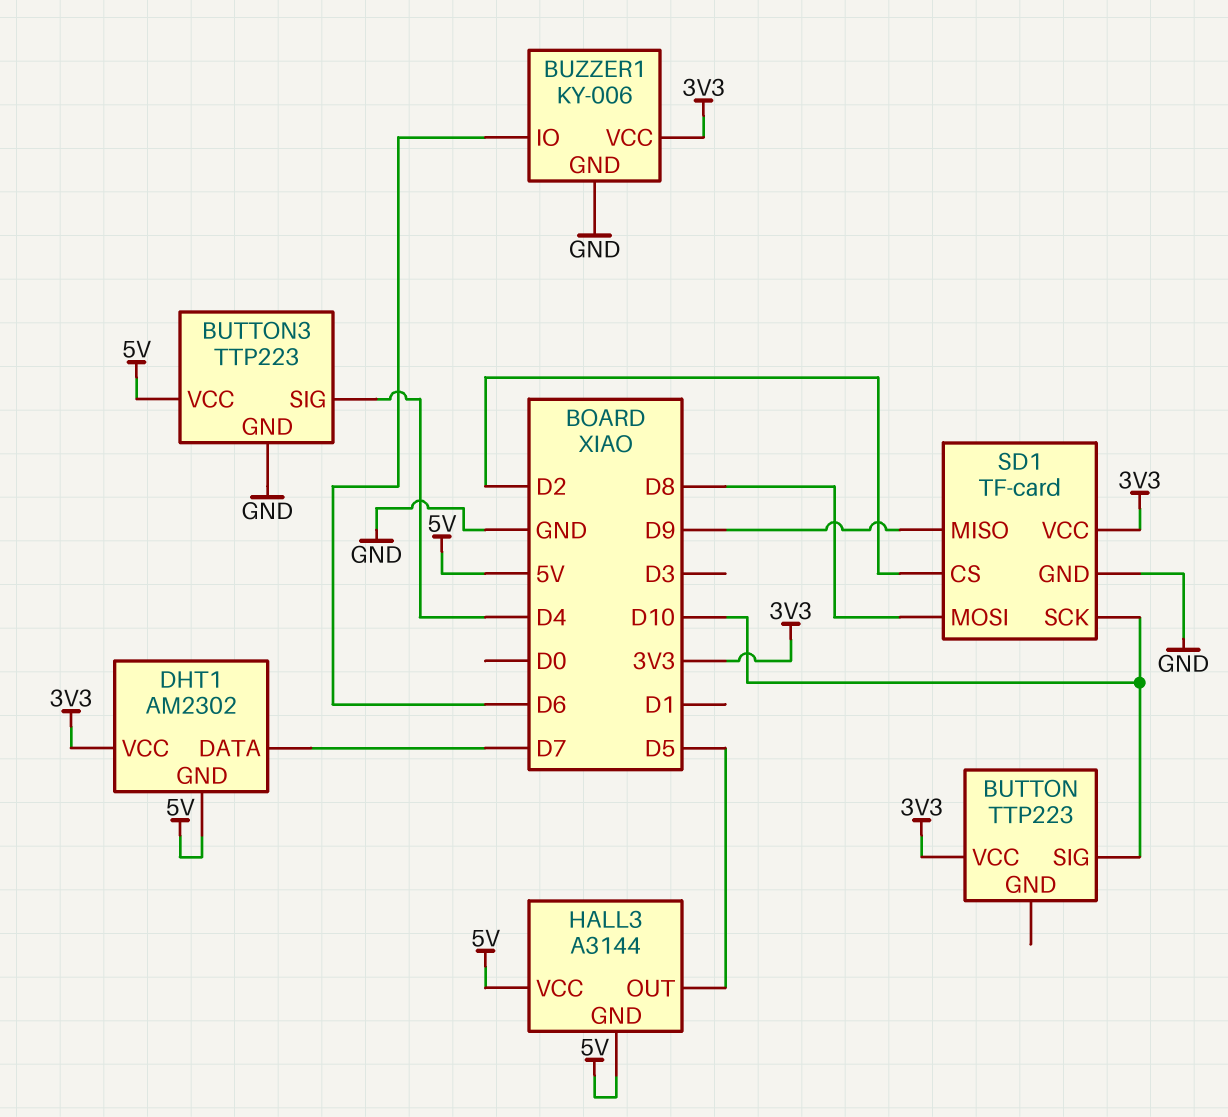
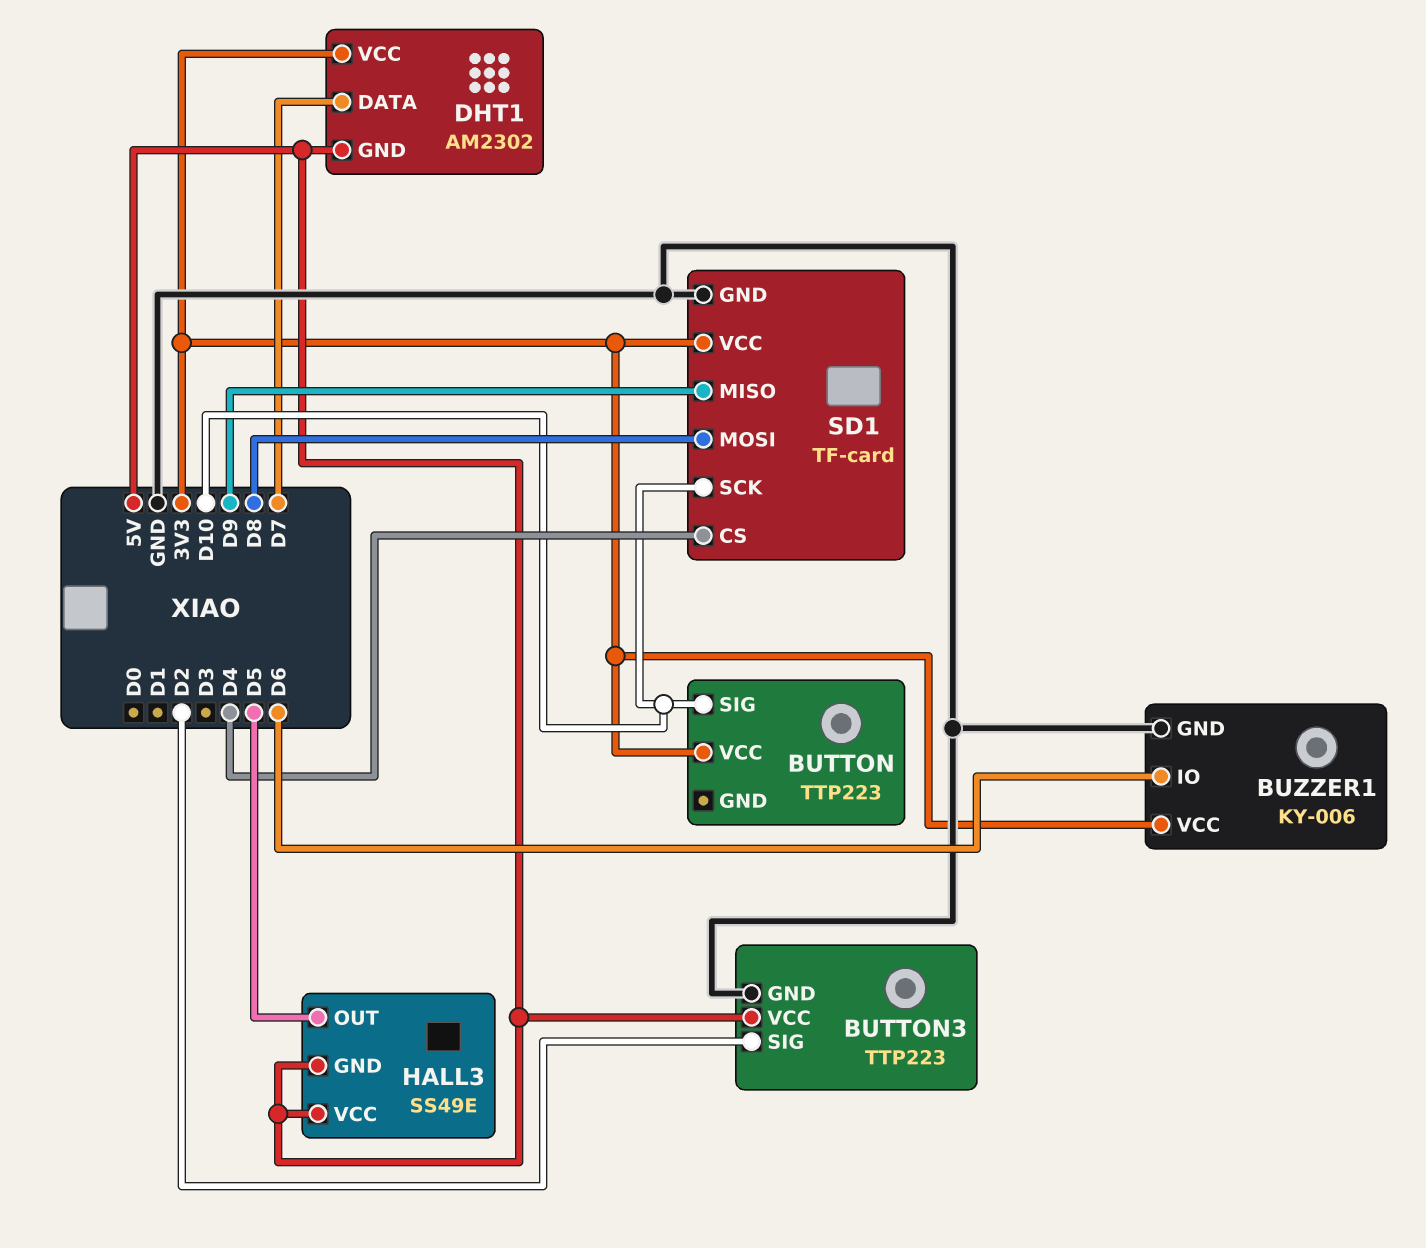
BUTTON3 pin SIG: D4 -> D2
HALL3: A3144 -> SS49E
SD1 pin CS: D2 -> D4

